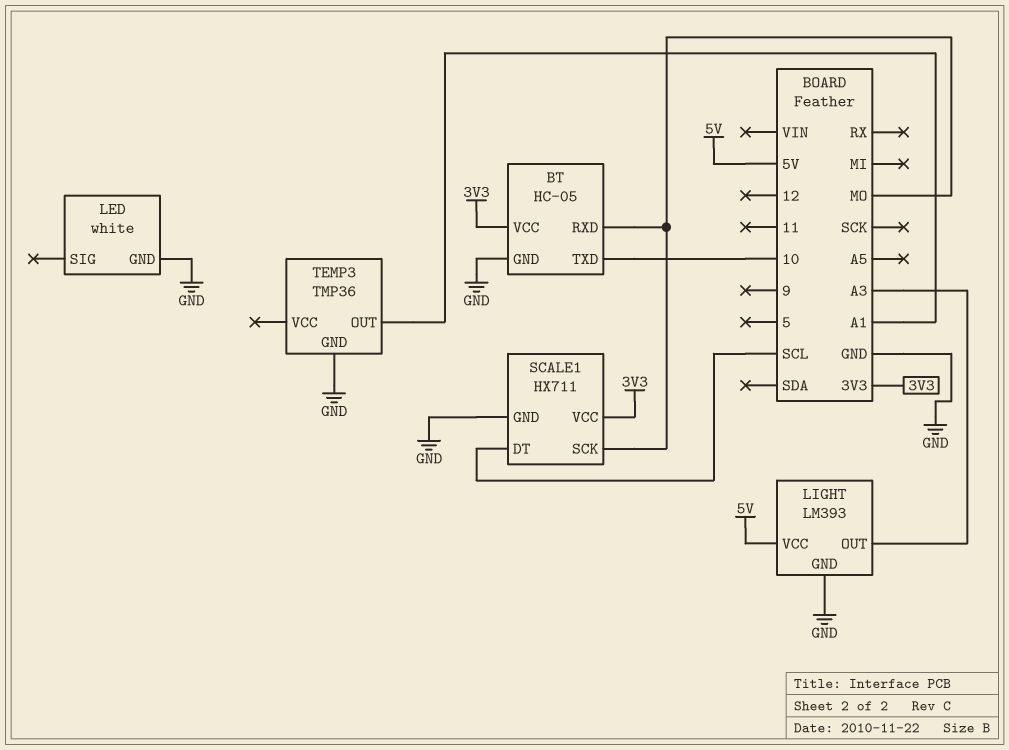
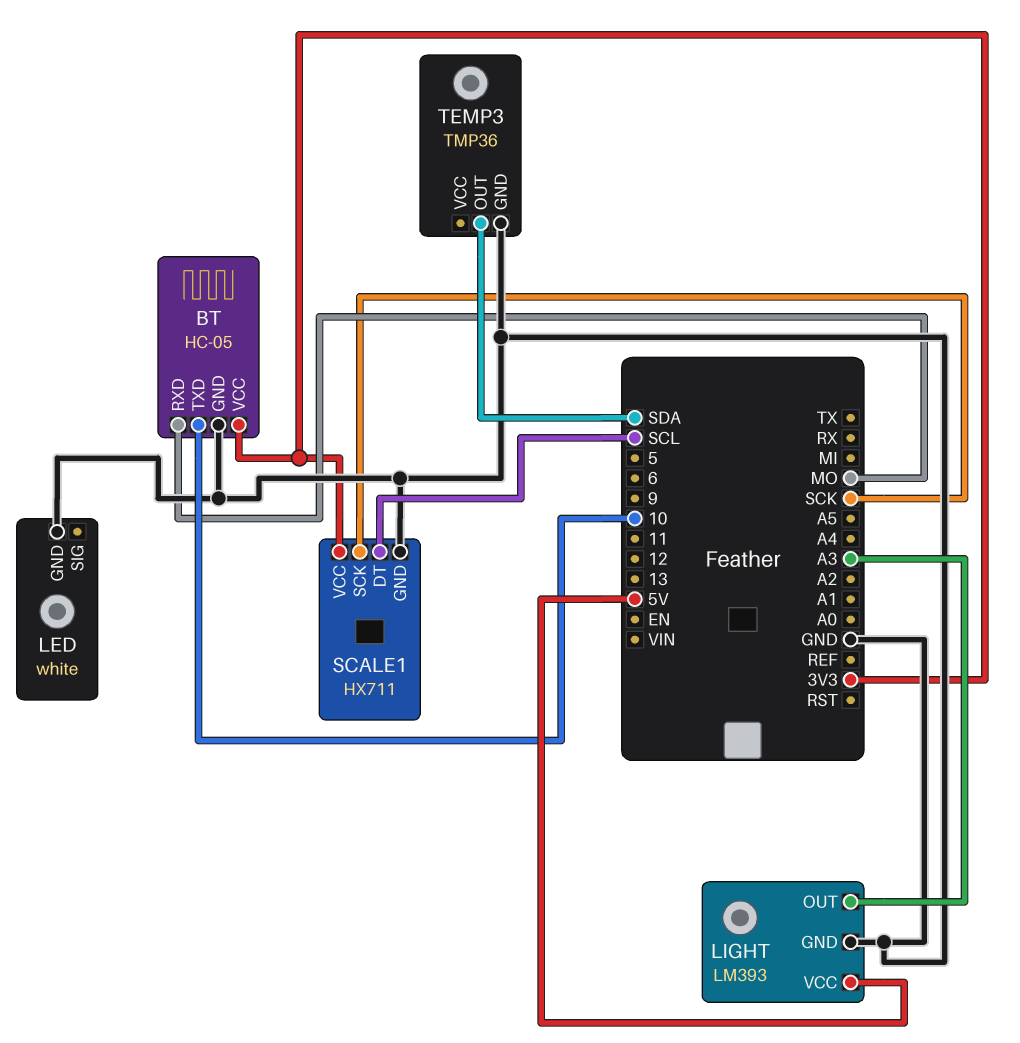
SCALE1 pin SCK: MO -> SCK
TEMP3 pin OUT: A1 -> SDA

